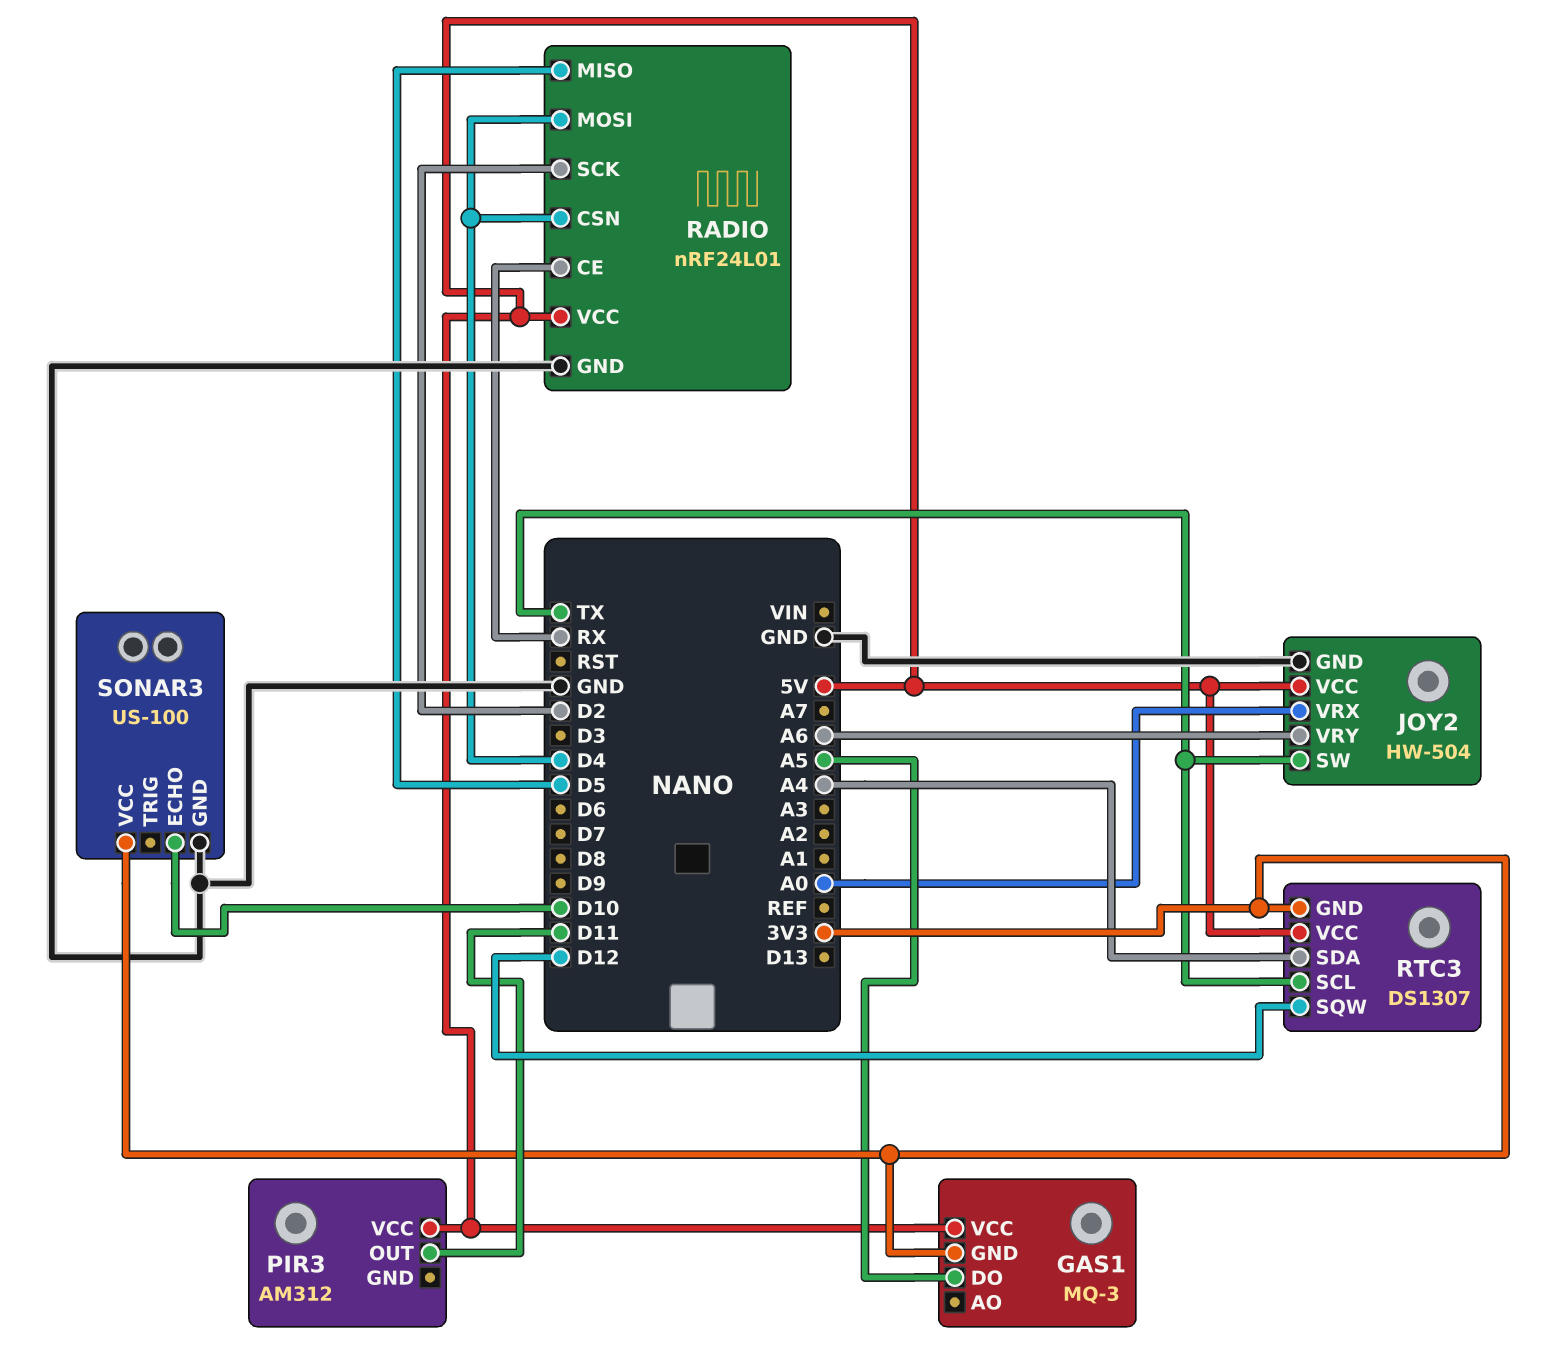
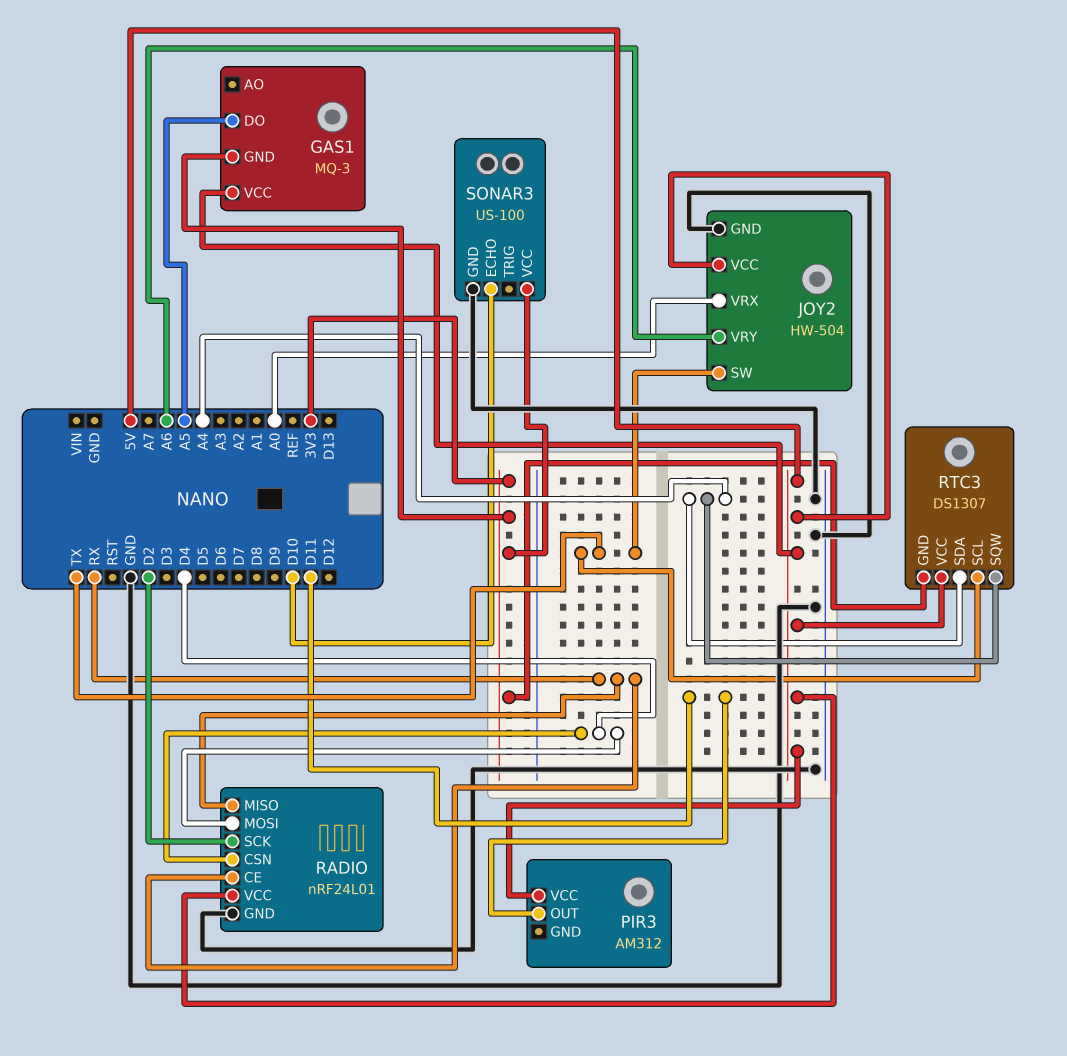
RADIO pin MISO: D5 -> RX
RTC3 pin SQW: D12 -> A4

